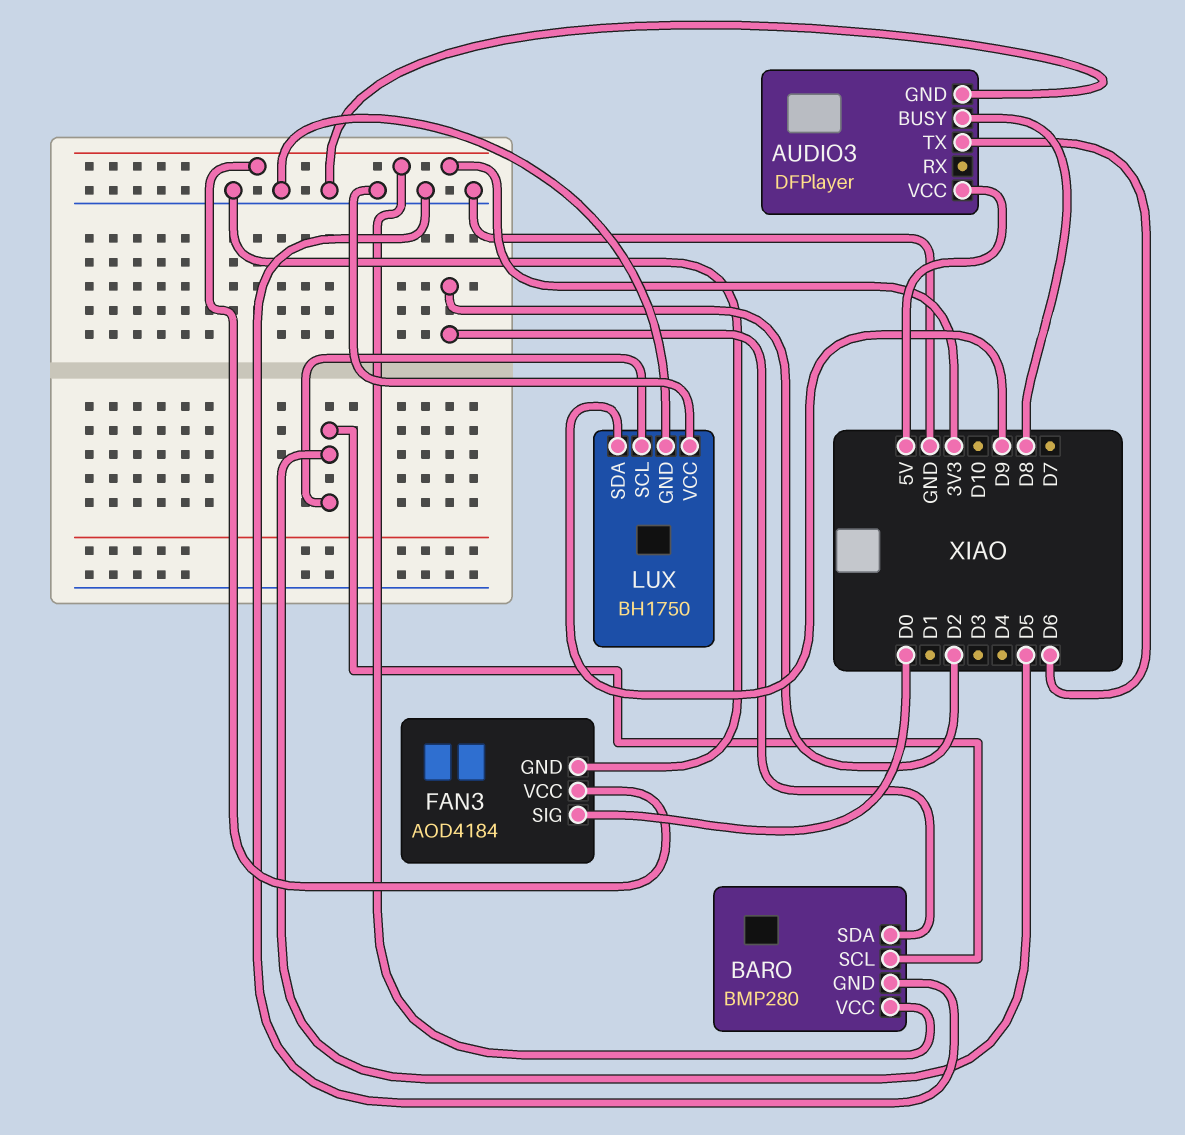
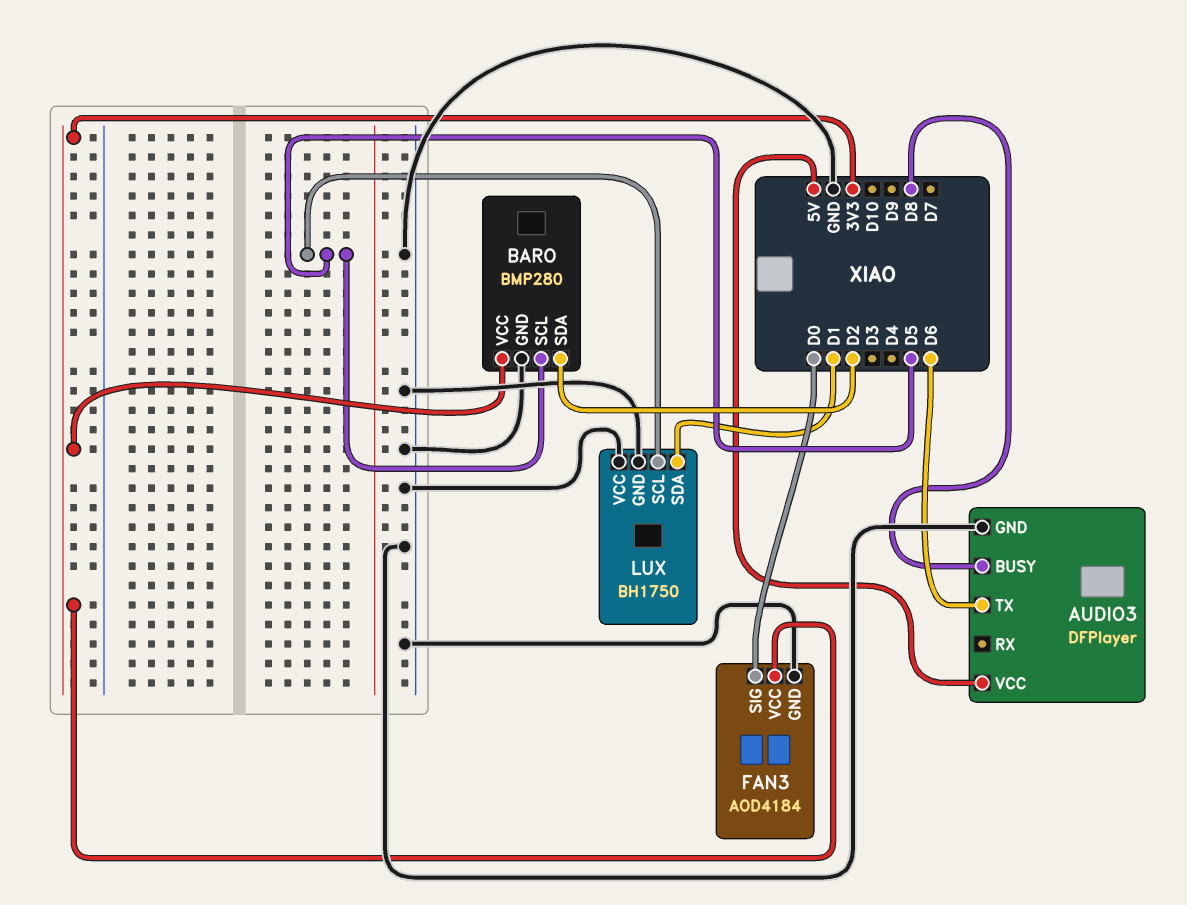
LUX pin SDA: D9 -> D1

